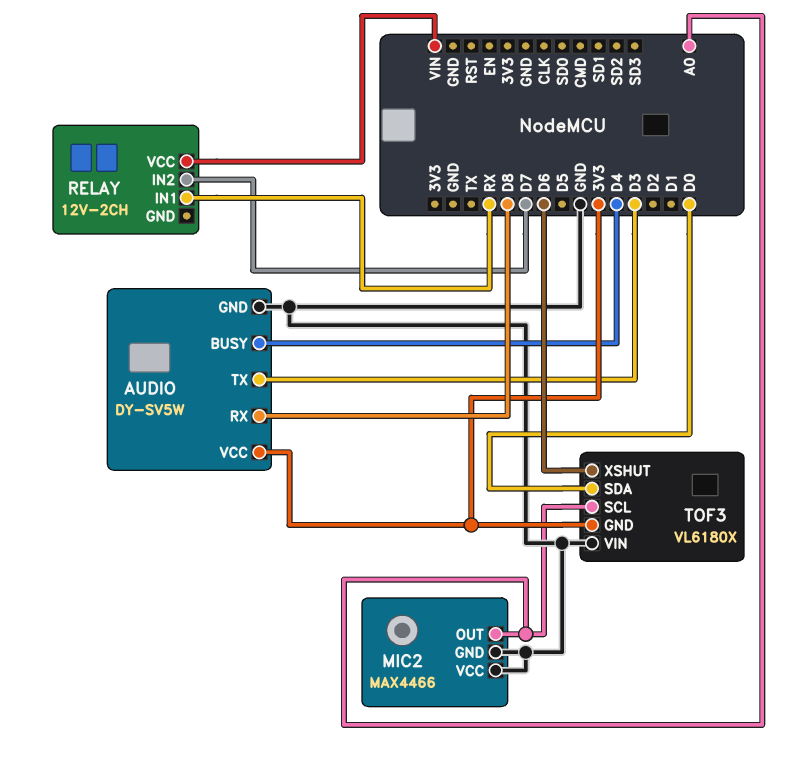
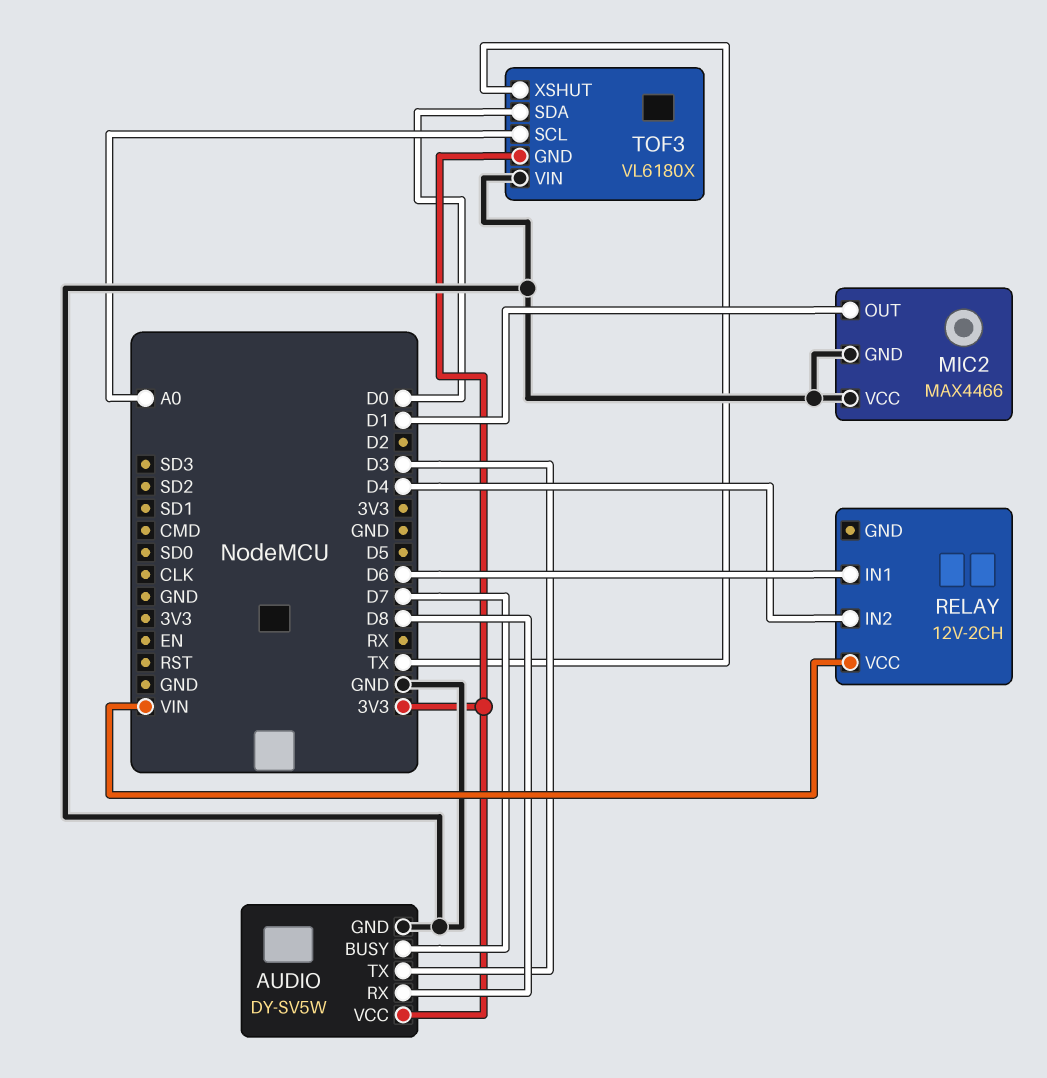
AUDIO pin BUSY: D4 -> D7
MIC2 pin OUT: A0 -> D1
RELAY pin IN1: RX -> D6
RELAY pin IN2: D7 -> D4
TOF3 pin XSHUT: D6 -> TX

